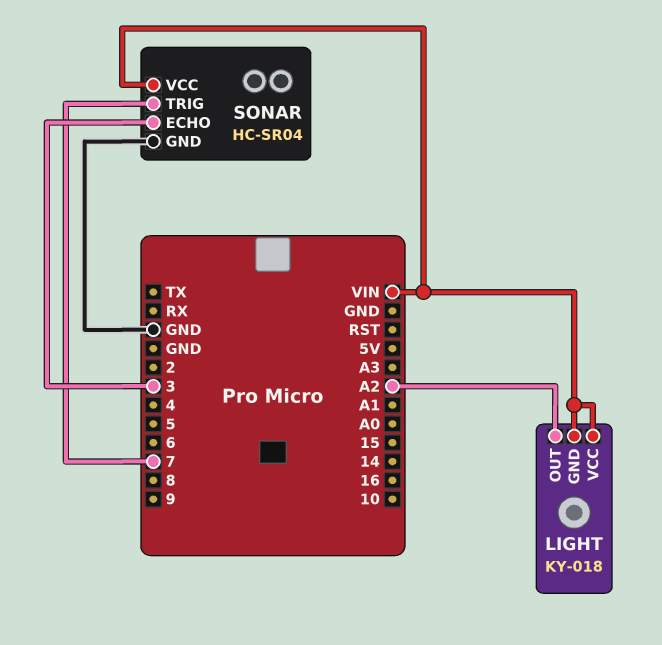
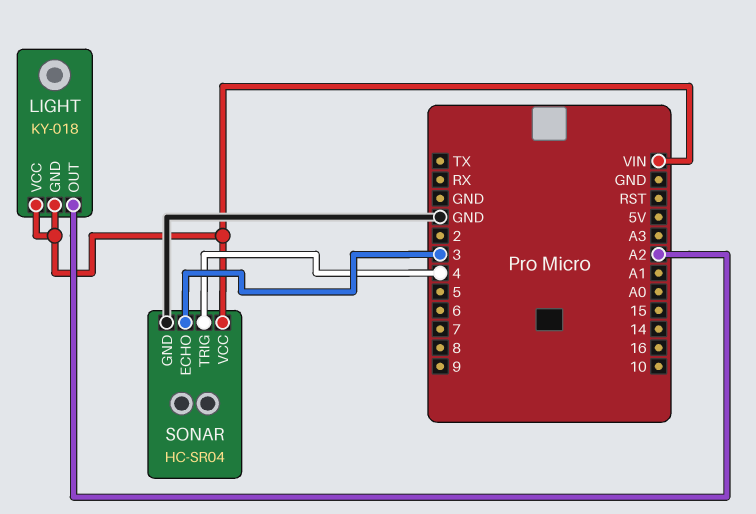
SONAR pin TRIG: 7 -> 4

